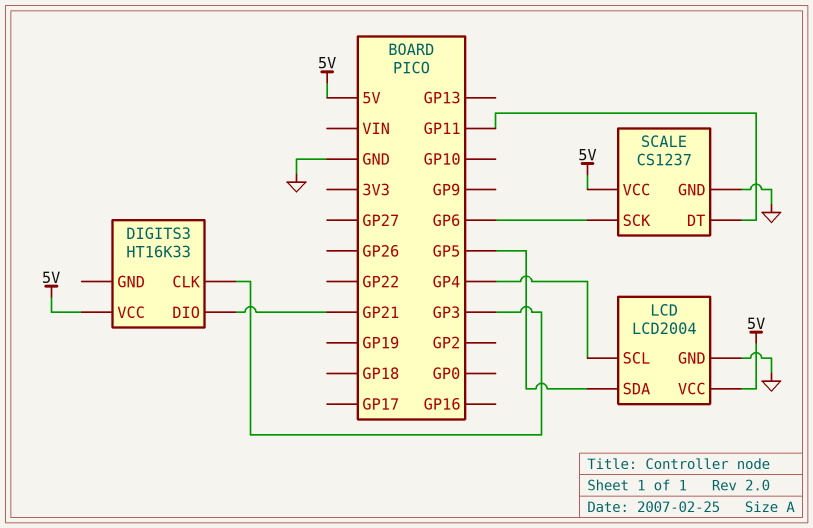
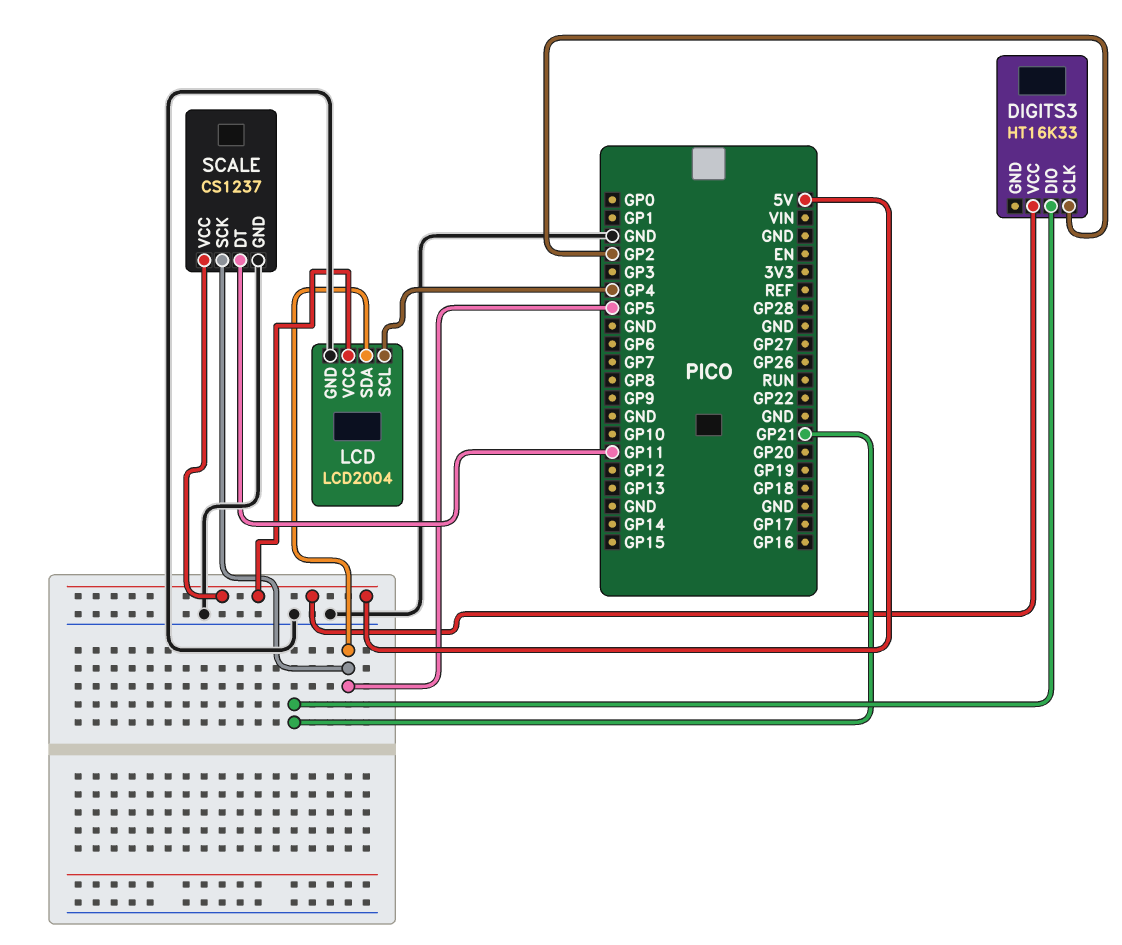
DIGITS3 pin CLK: GP3 -> GP2
SCALE pin SCK: GP6 -> GP5

